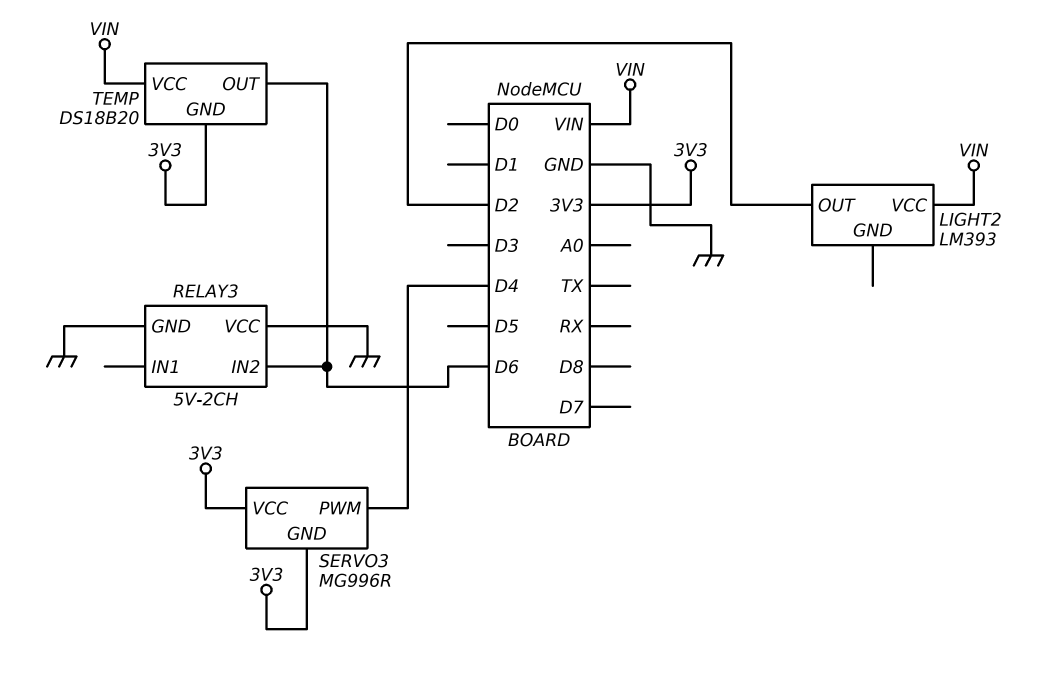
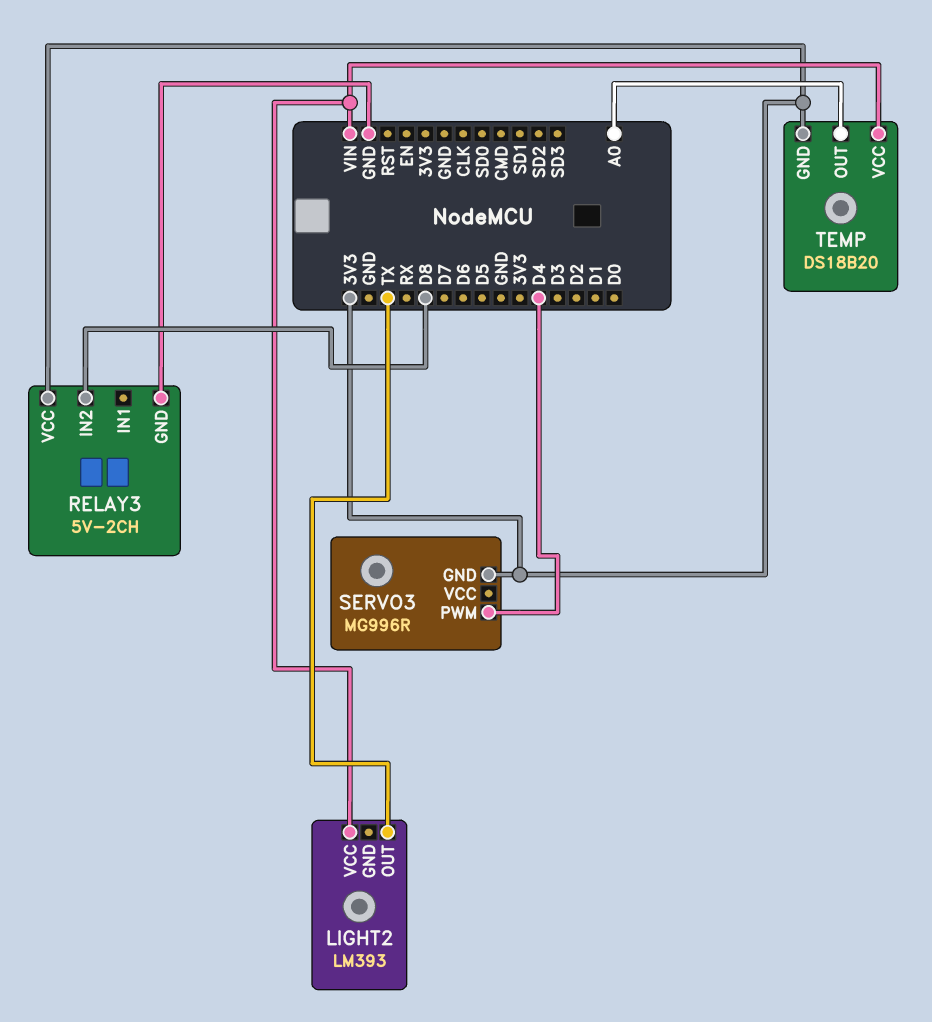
LIGHT2 pin OUT: D2 -> TX
RELAY3 pin IN2: D6 -> D8
RELAY3 pin VCC: GND -> 3V3
SERVO3 pin VCC: 3V3 -> none
TEMP pin OUT: D6 -> A0

